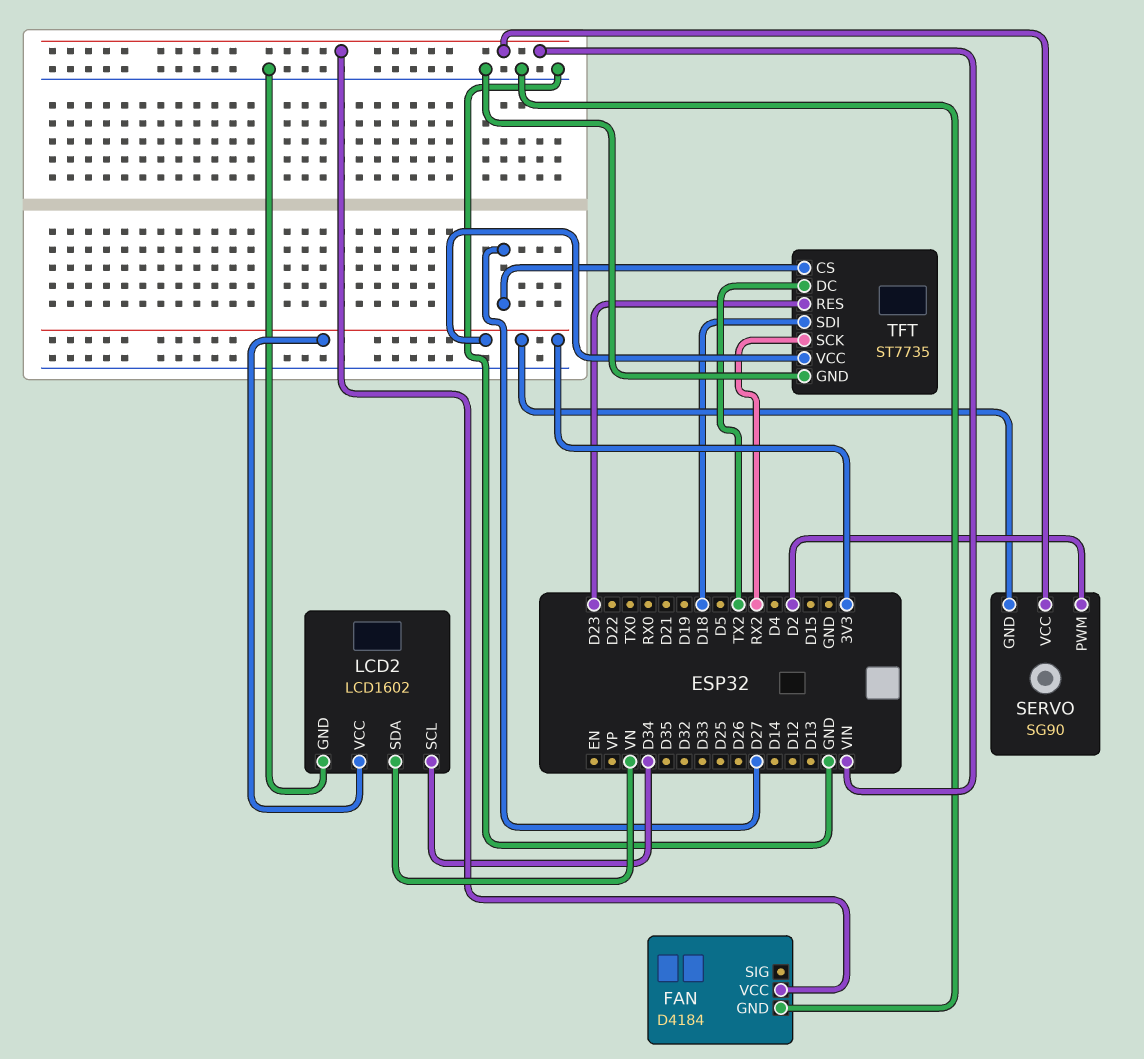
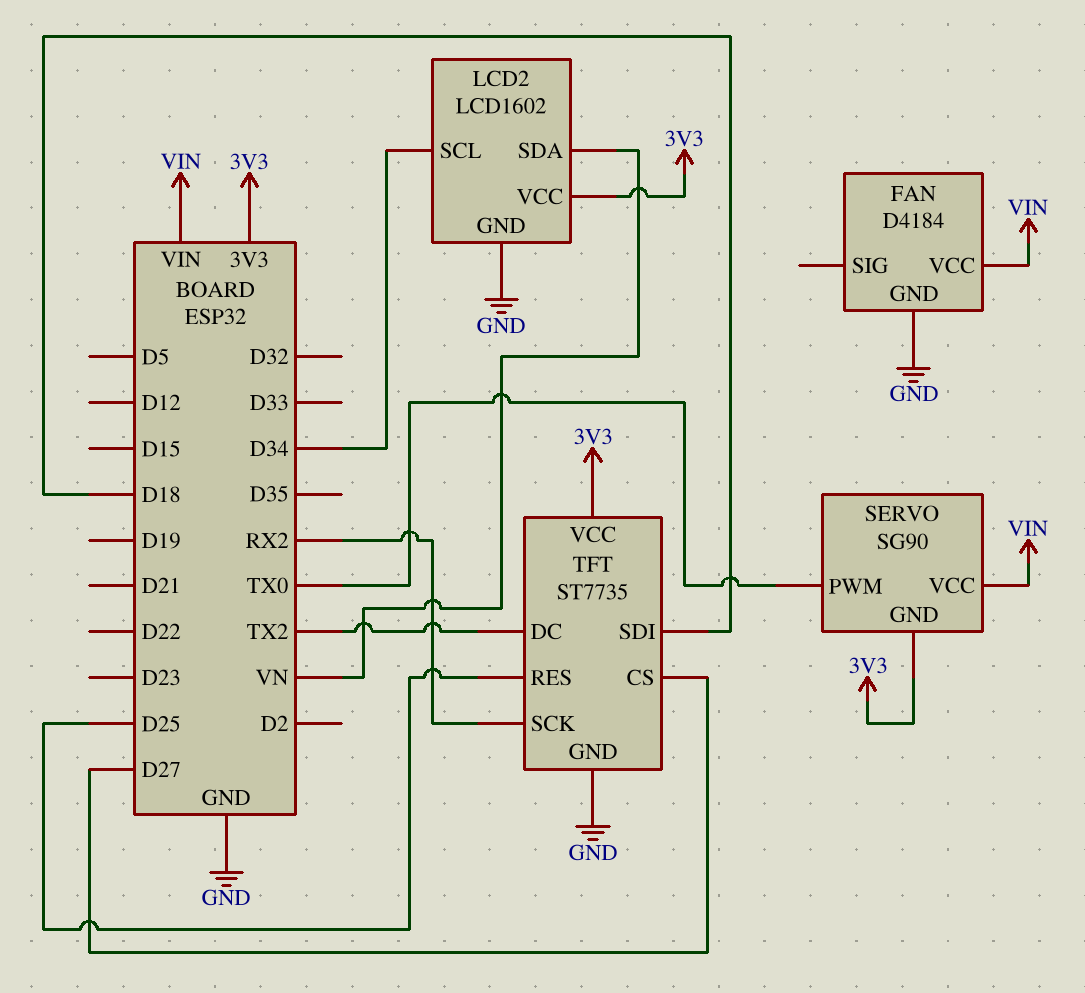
SERVO pin PWM: D2 -> TX0
TFT pin RES: D23 -> D25

